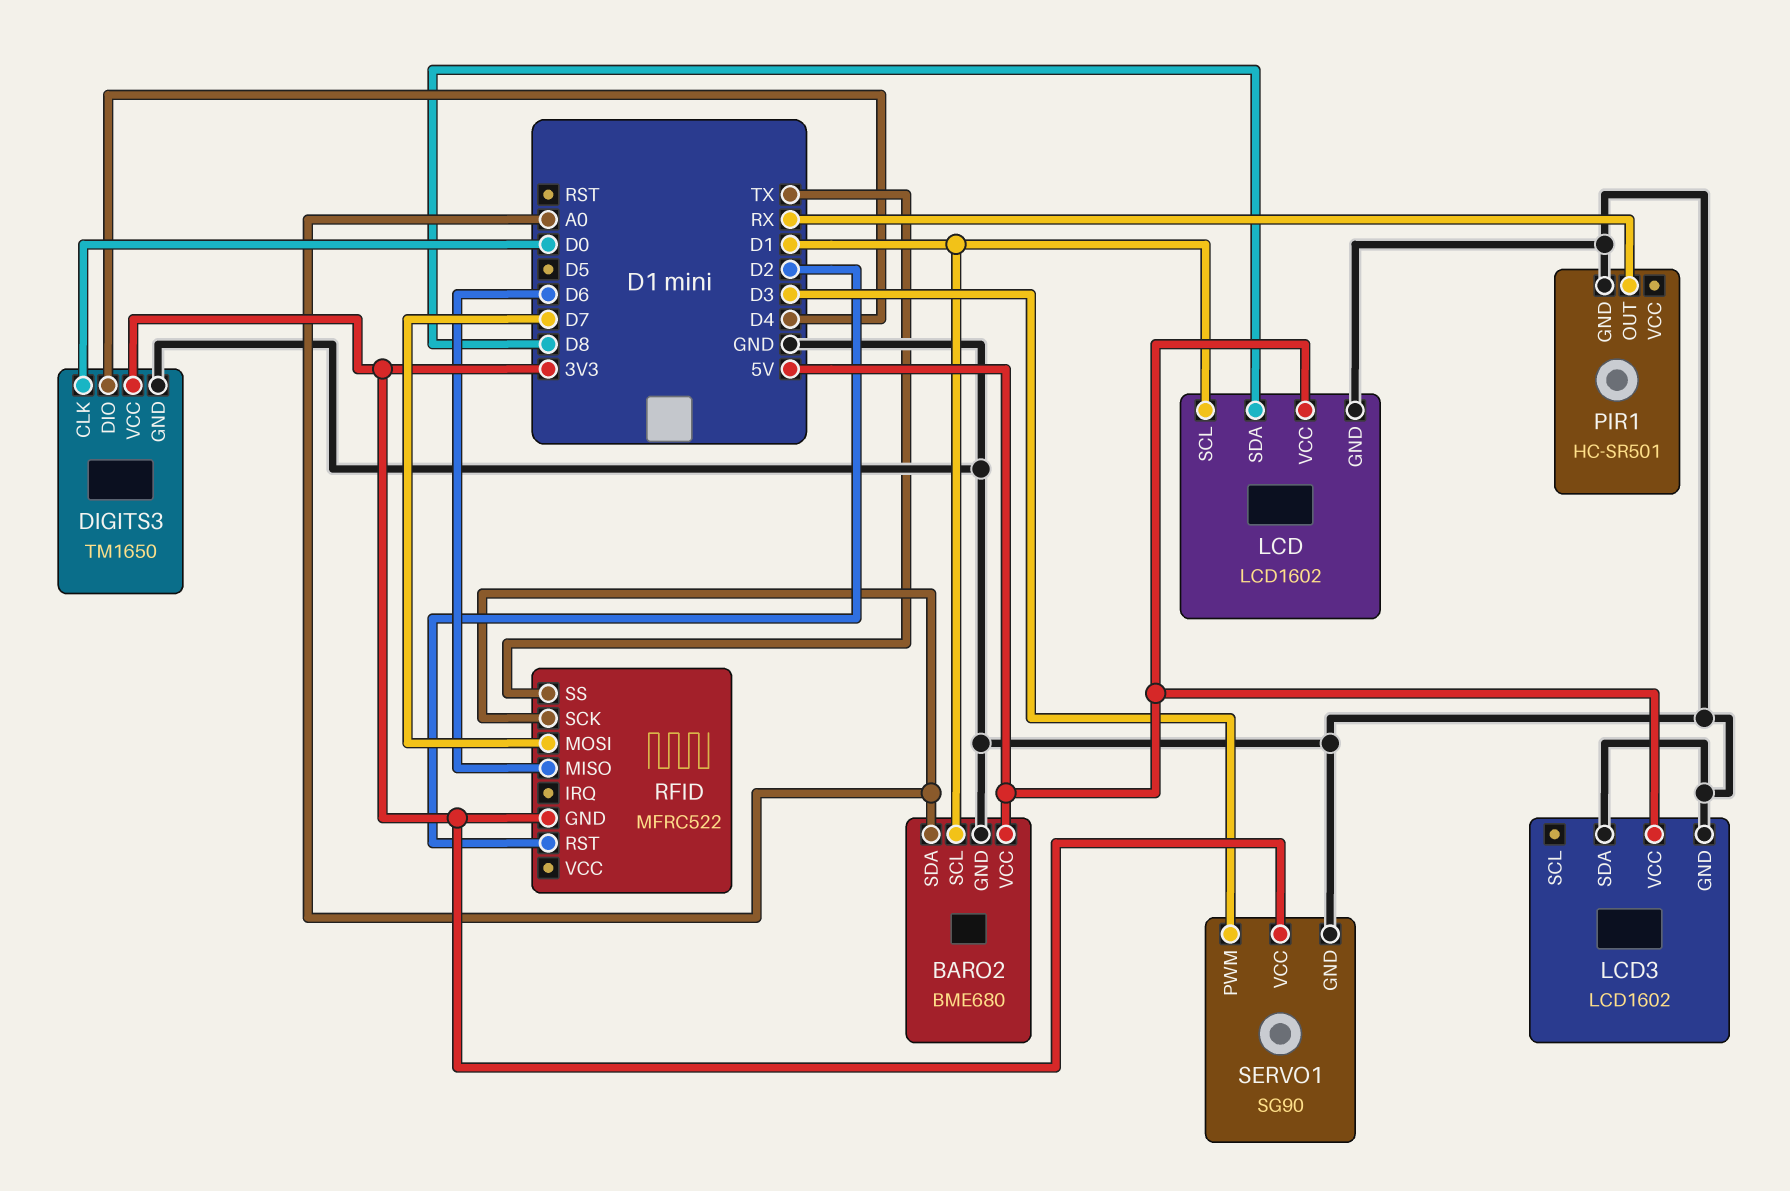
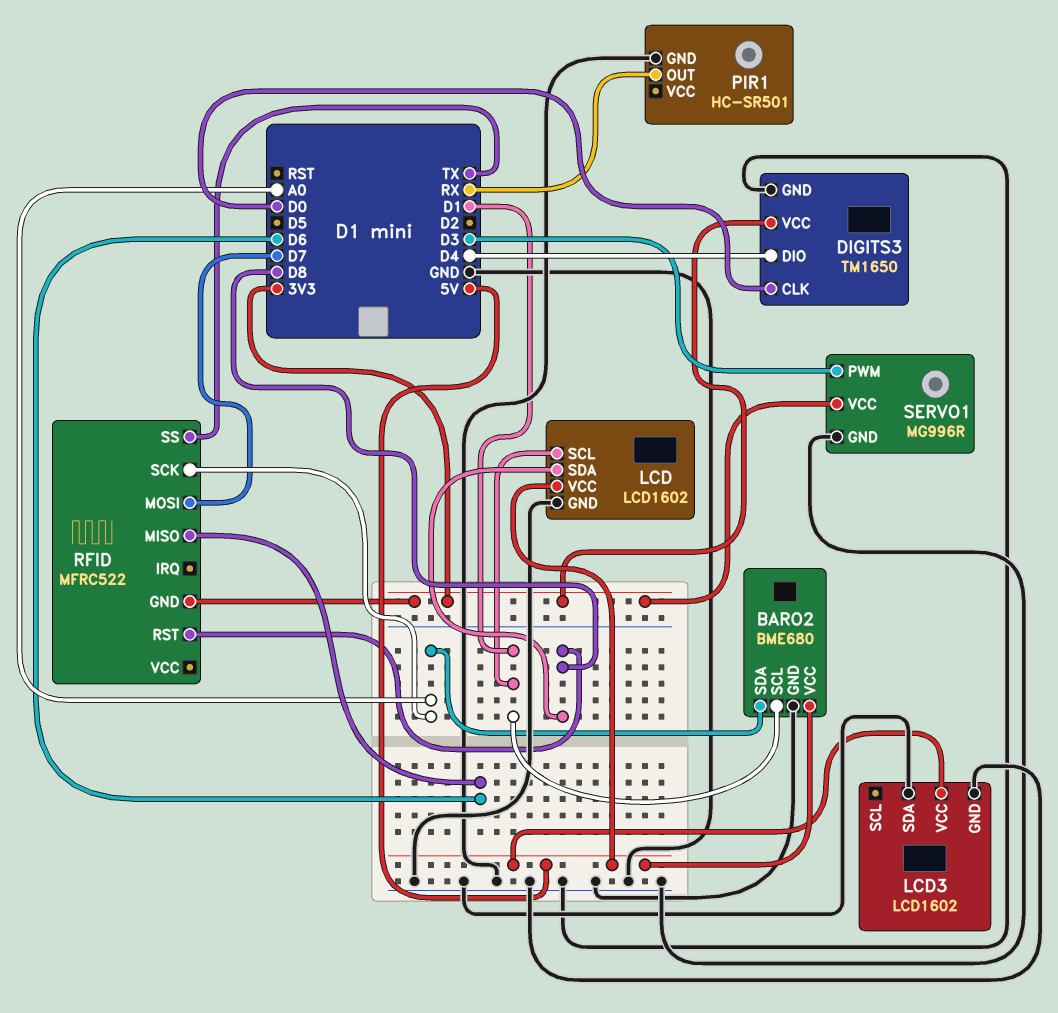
RFID pin RST: D2 -> D8
SERVO1: SG90 -> MG996R

